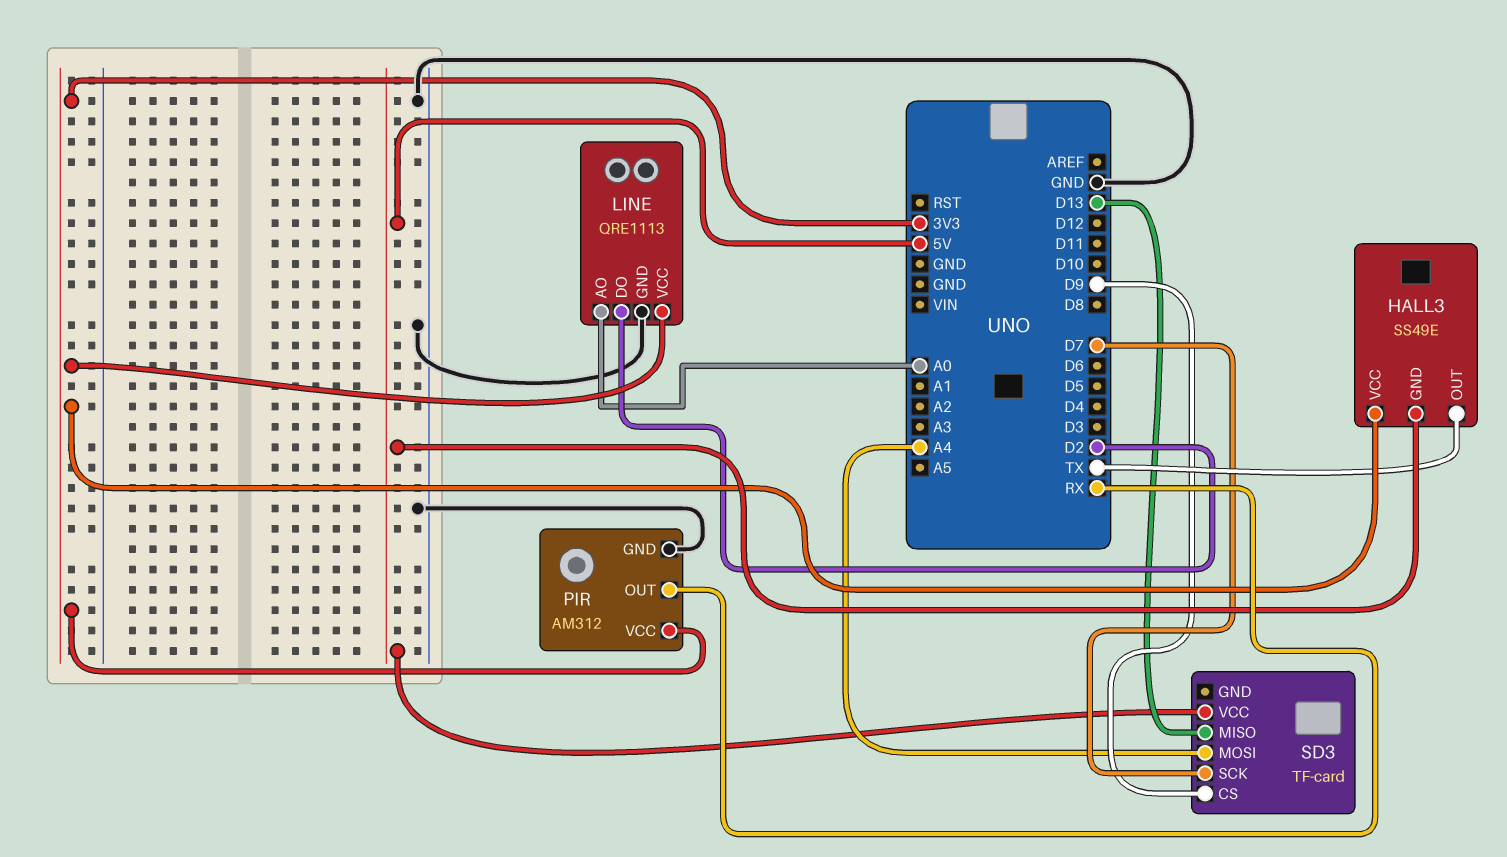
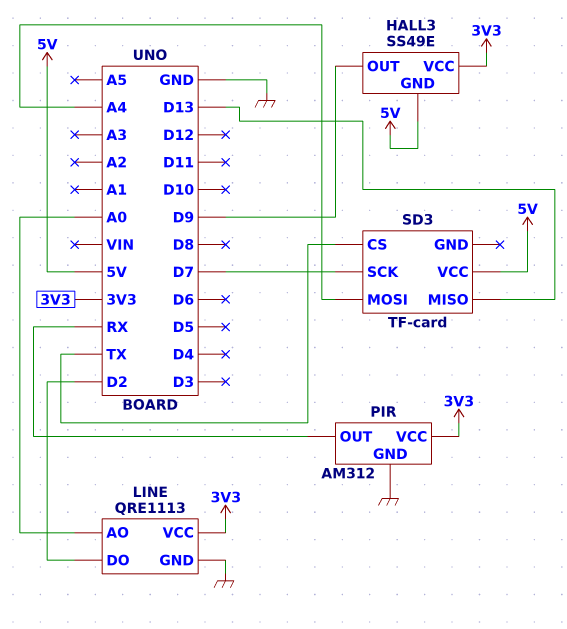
HALL3 pin OUT: TX -> D9
SD3 pin CS: D9 -> TX

